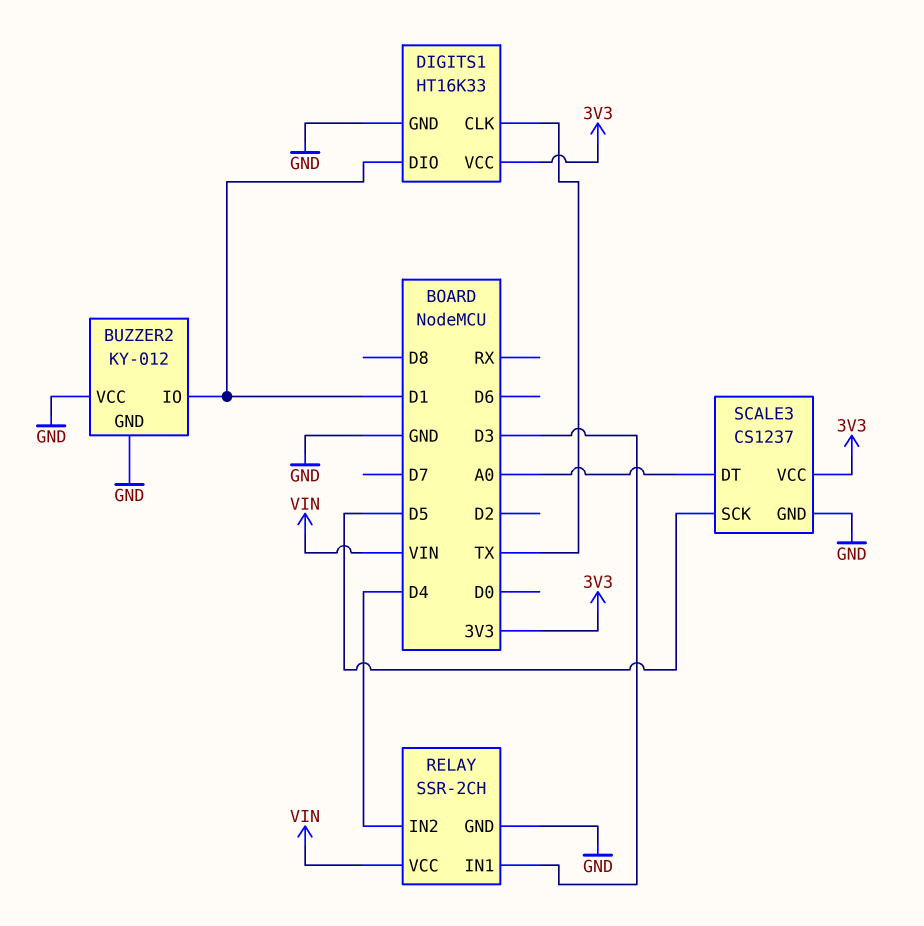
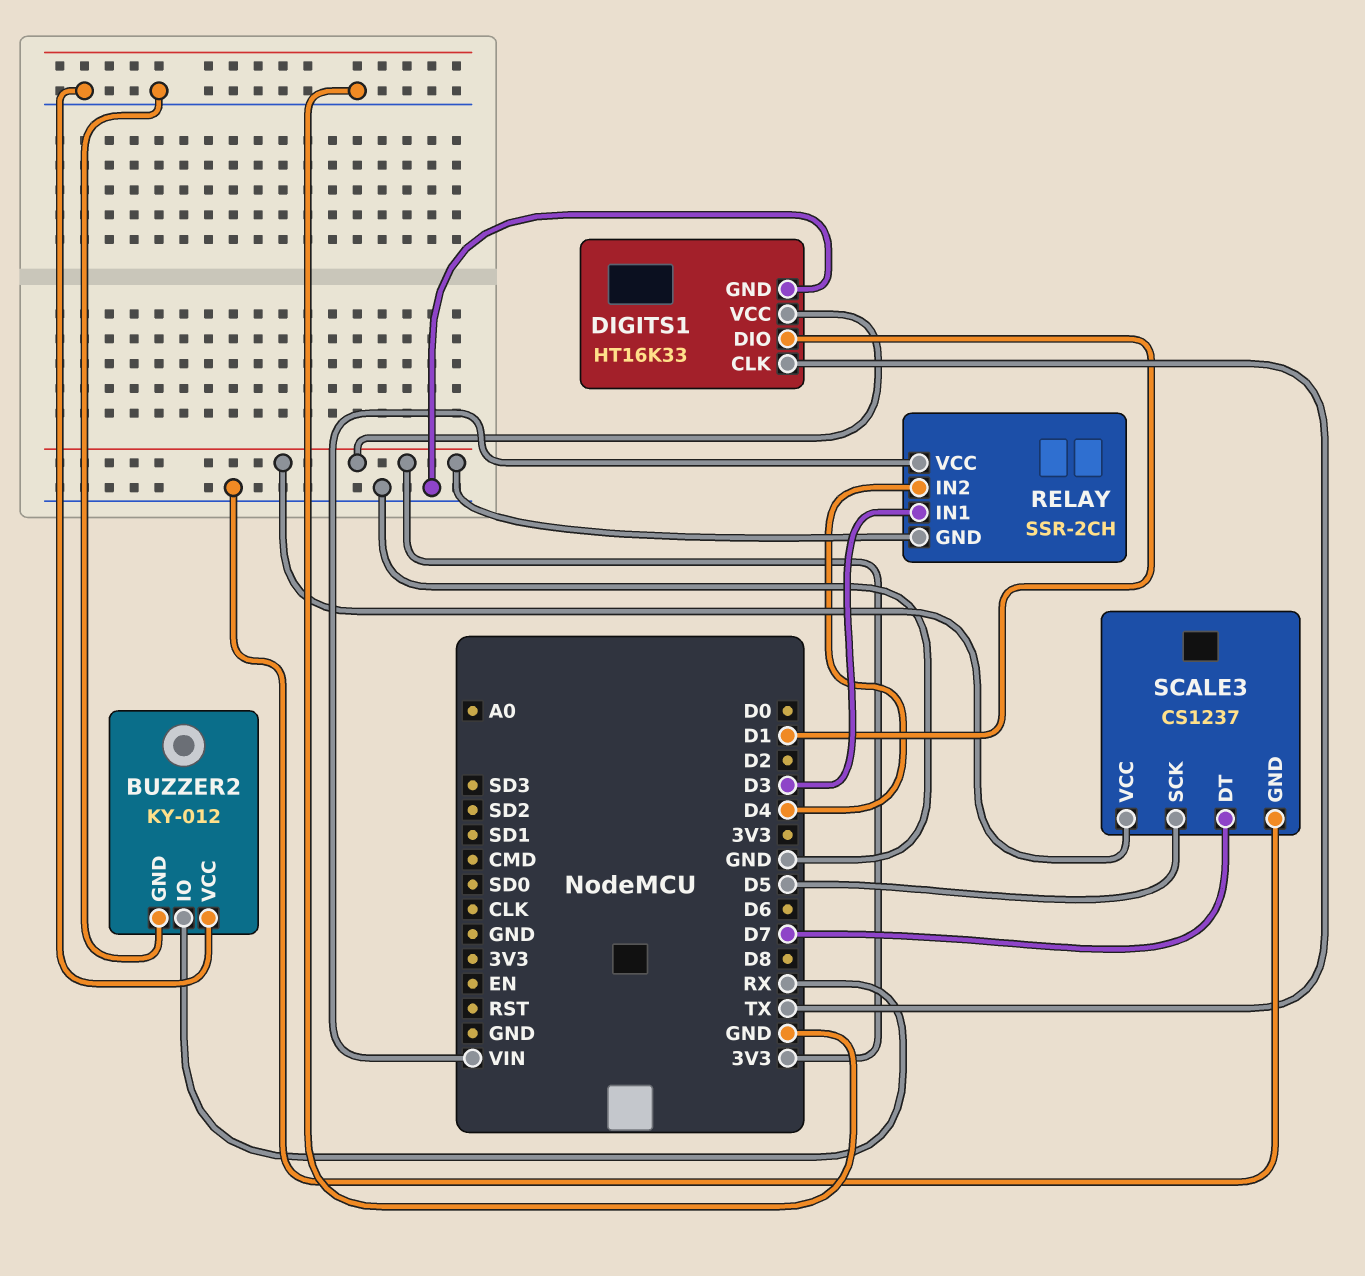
BUZZER2 pin IO: D1 -> RX
RELAY pin GND: GND -> 3V3
SCALE3 pin DT: A0 -> D7

